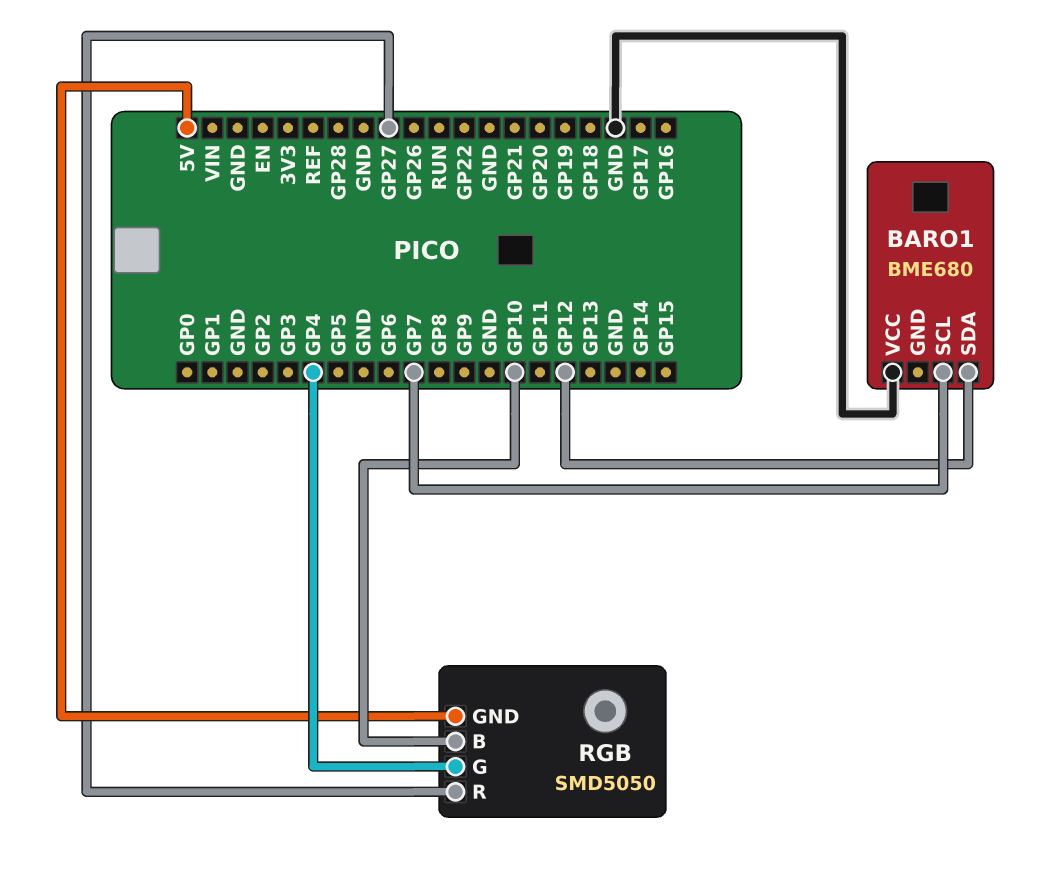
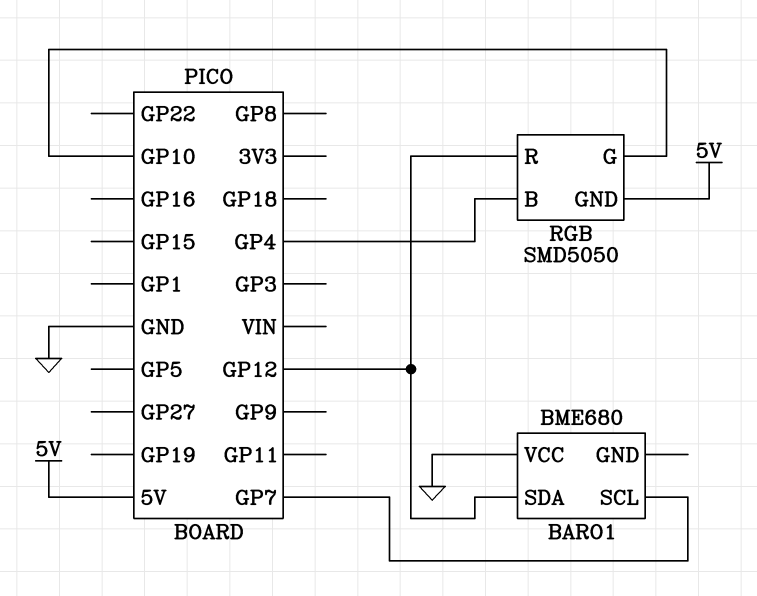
RGB pin B: GP10 -> GP4
RGB pin G: GP4 -> GP10
RGB pin R: GP27 -> GP12

